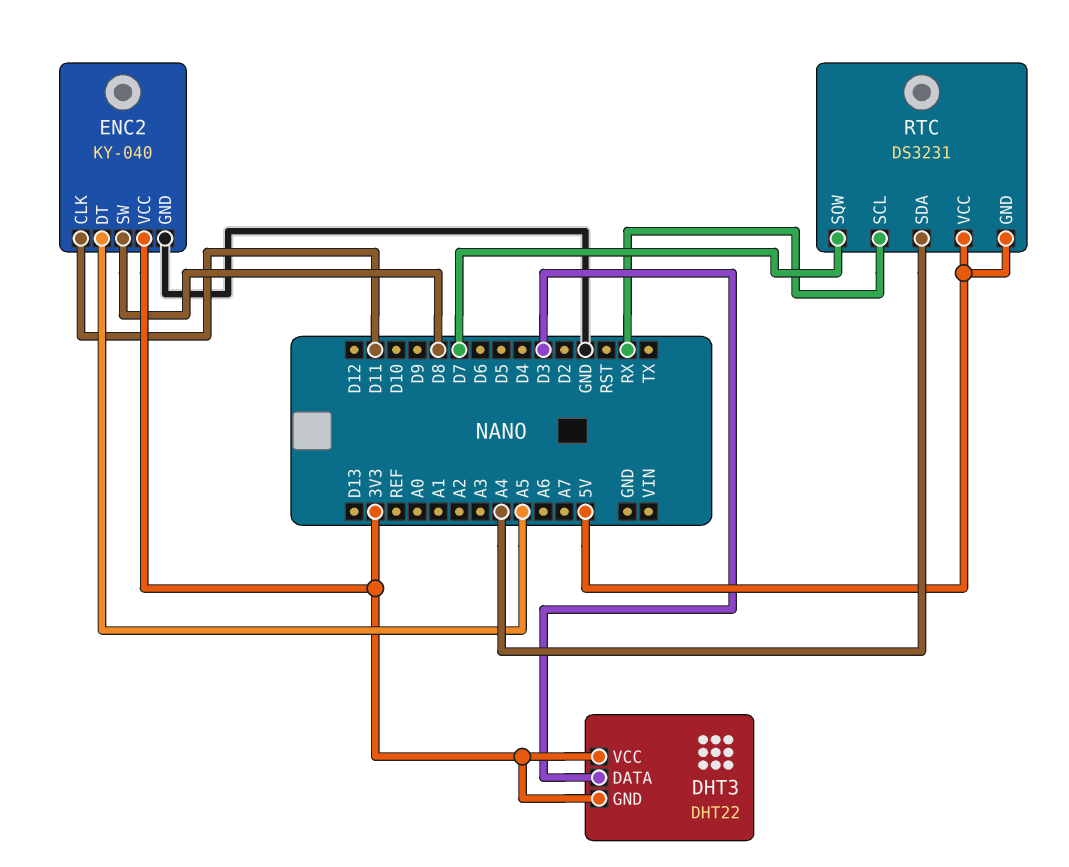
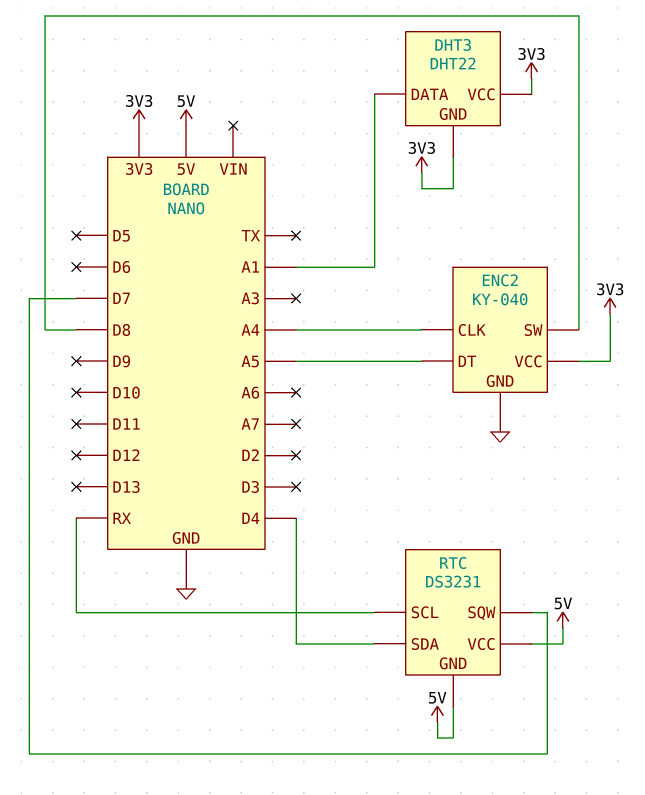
DHT3 pin DATA: D3 -> A1
ENC2 pin CLK: D11 -> A4
RTC pin SDA: A4 -> D4

